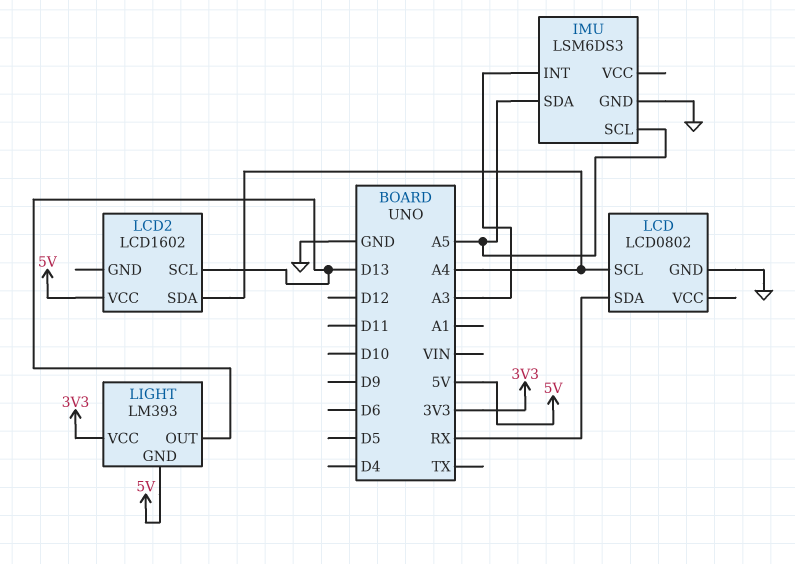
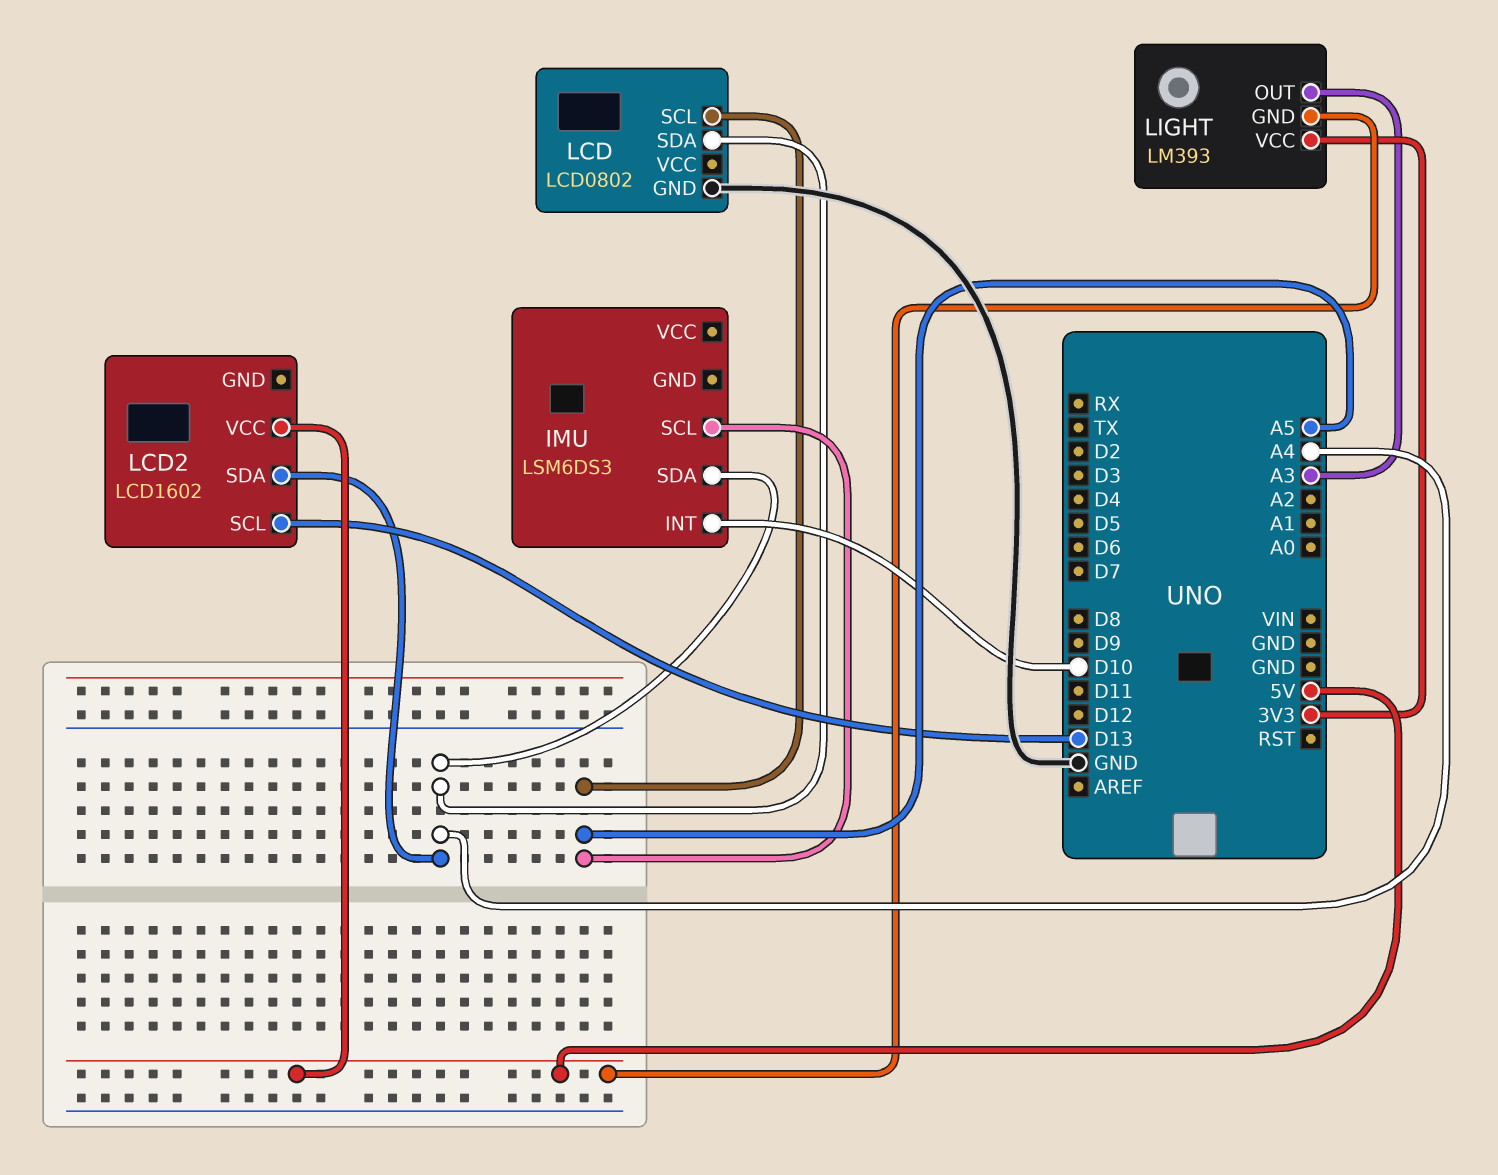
IMU pin GND: GND -> none
IMU pin INT: A3 -> D10
IMU pin SDA: A5 -> A4
LCD pin SCL: A4 -> A5
LCD pin SDA: RX -> A4
LIGHT pin OUT: D13 -> A3

